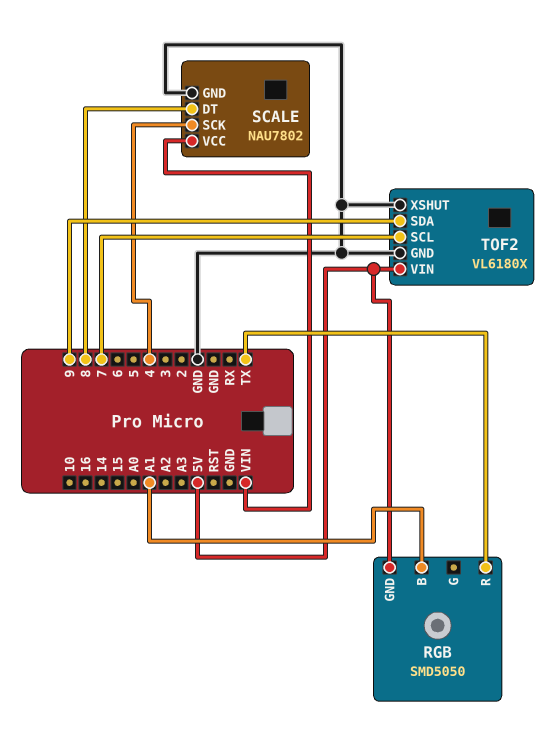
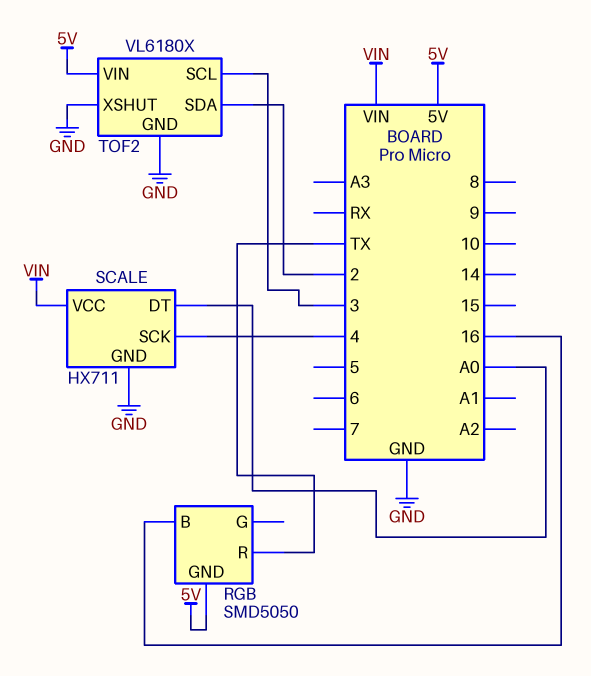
RGB pin B: A1 -> 16
SCALE: NAU7802 -> HX711
SCALE pin DT: 8 -> A0
TOF2 pin SCL: 7 -> 3
TOF2 pin SDA: 9 -> 2

